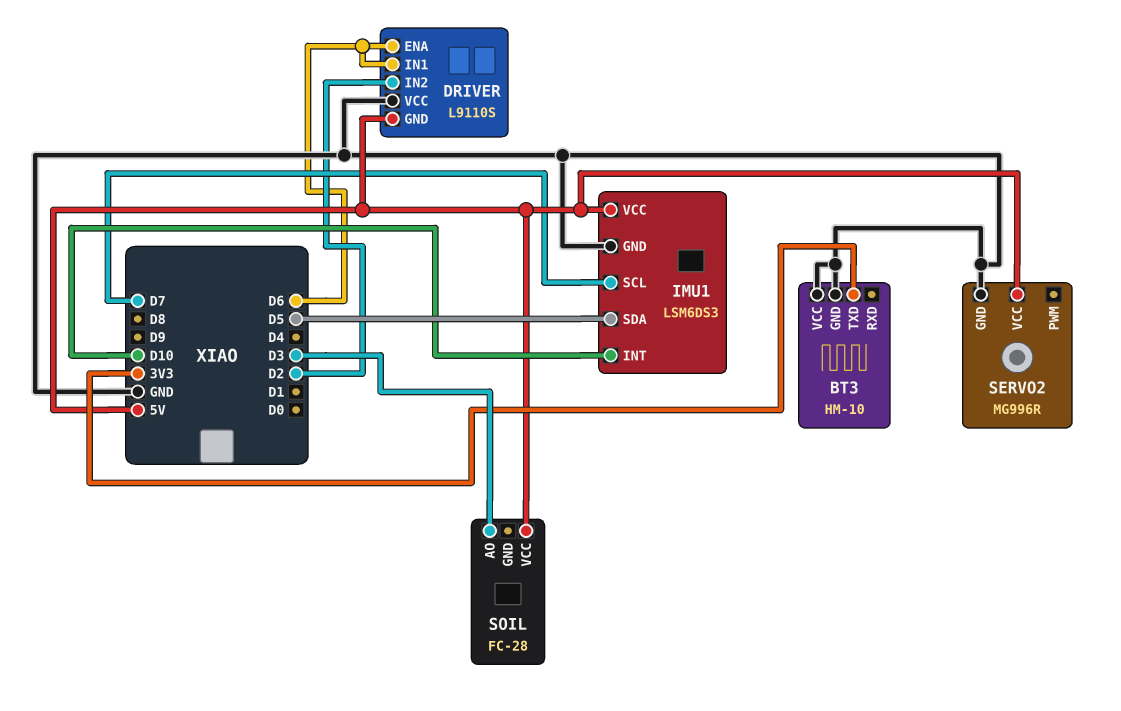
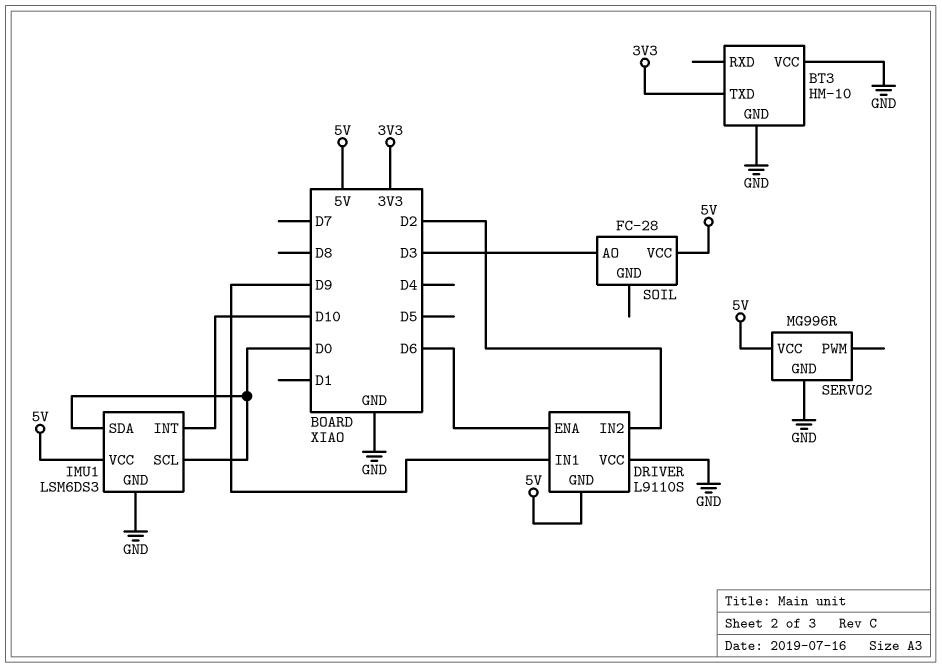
DRIVER pin IN1: D6 -> D9
IMU1 pin SCL: D7 -> D0
IMU1 pin SDA: D5 -> D0

